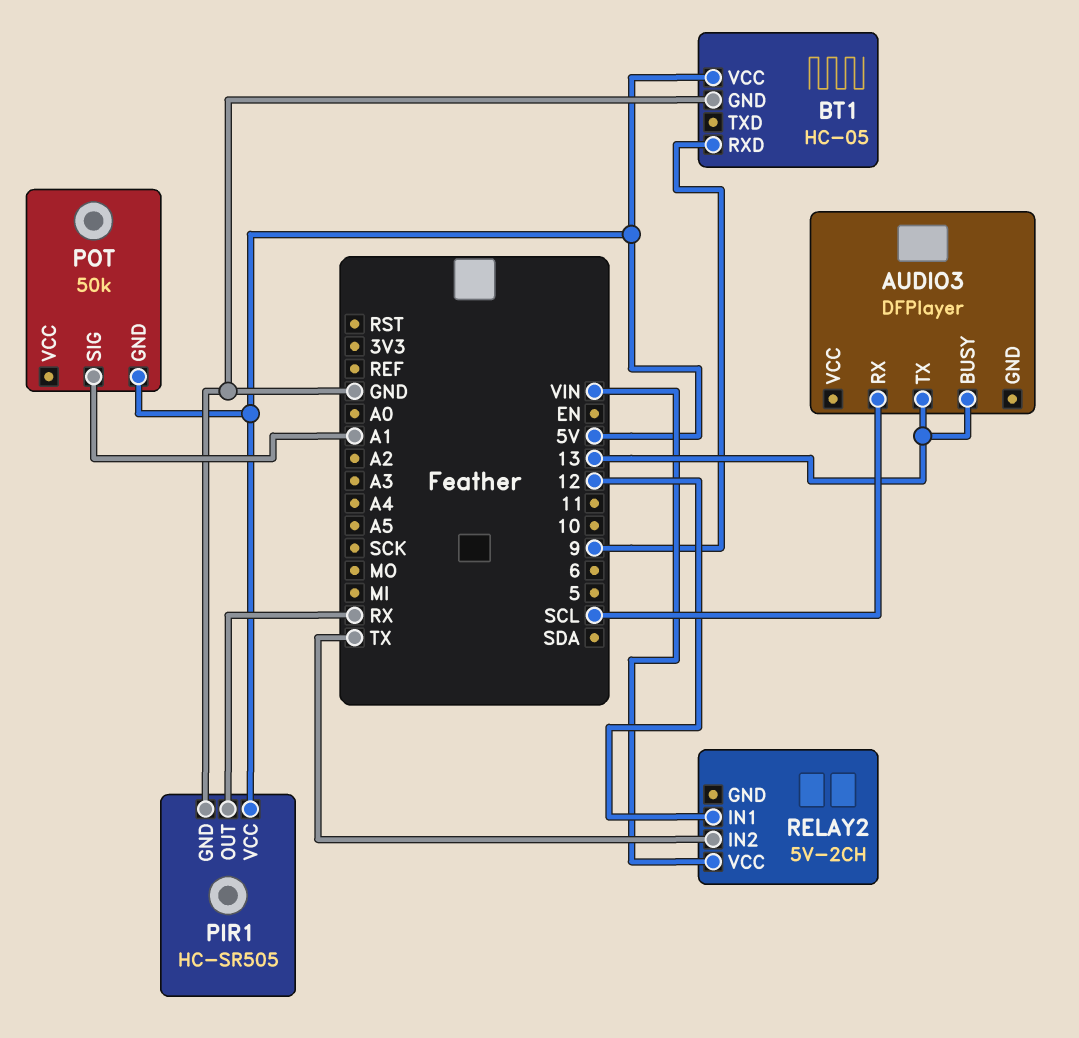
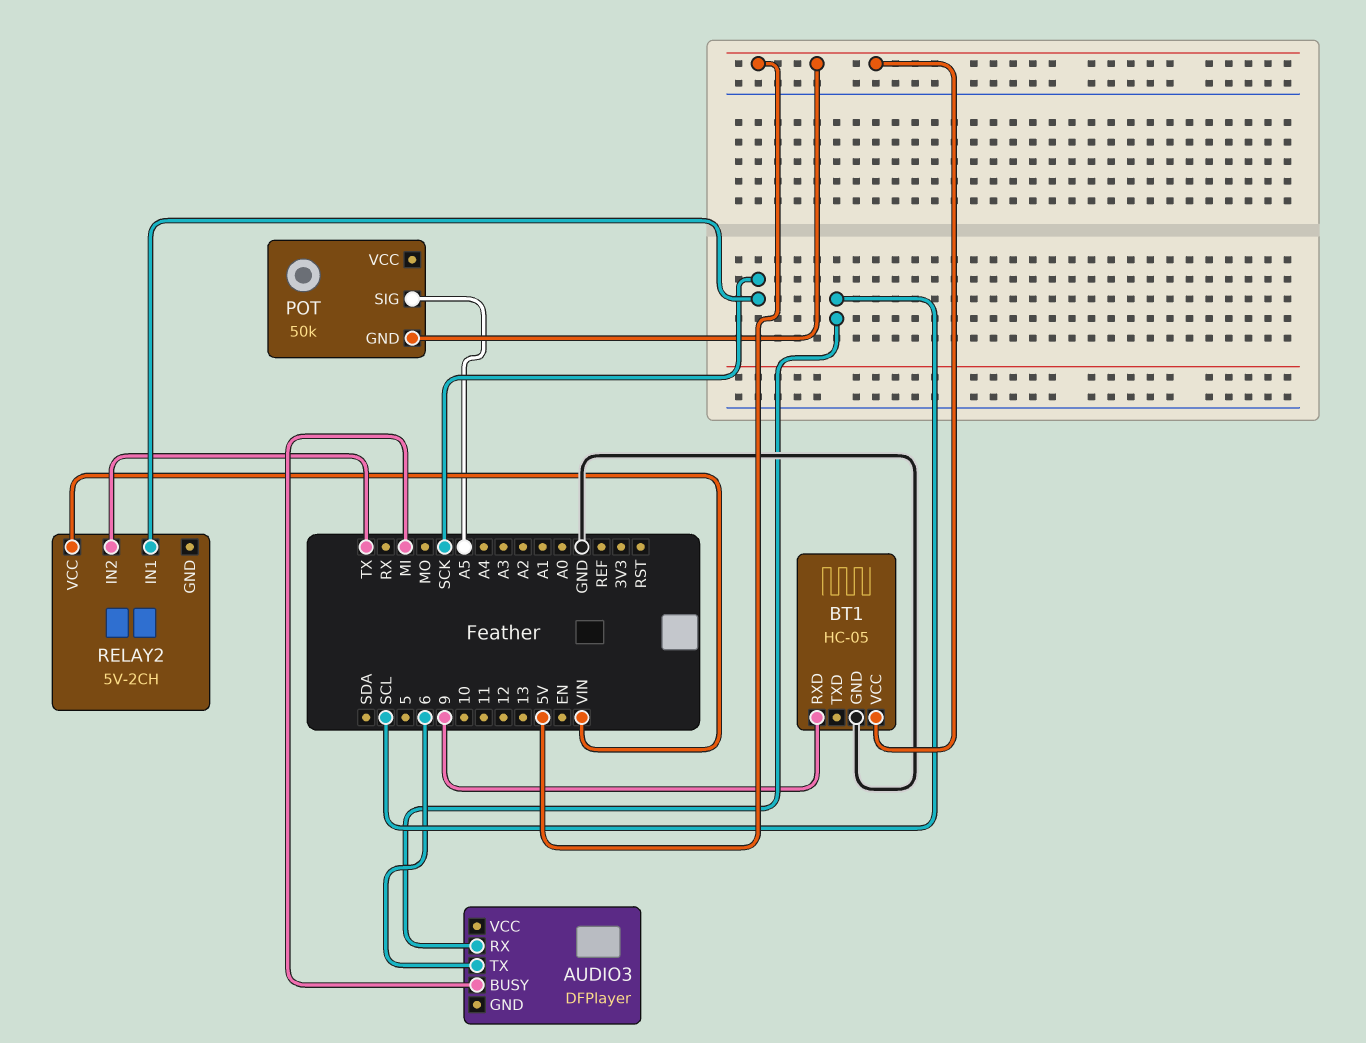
AUDIO3 pin BUSY: 13 -> MI
AUDIO3 pin TX: 13 -> 6
PIR1: HC-SR505 -> none
PIR1 pin GND: GND -> none
PIR1 pin OUT: RX -> none
PIR1 pin VCC: 5V -> none
POT pin SIG: A1 -> A5
RELAY2 pin IN1: 12 -> SCK

